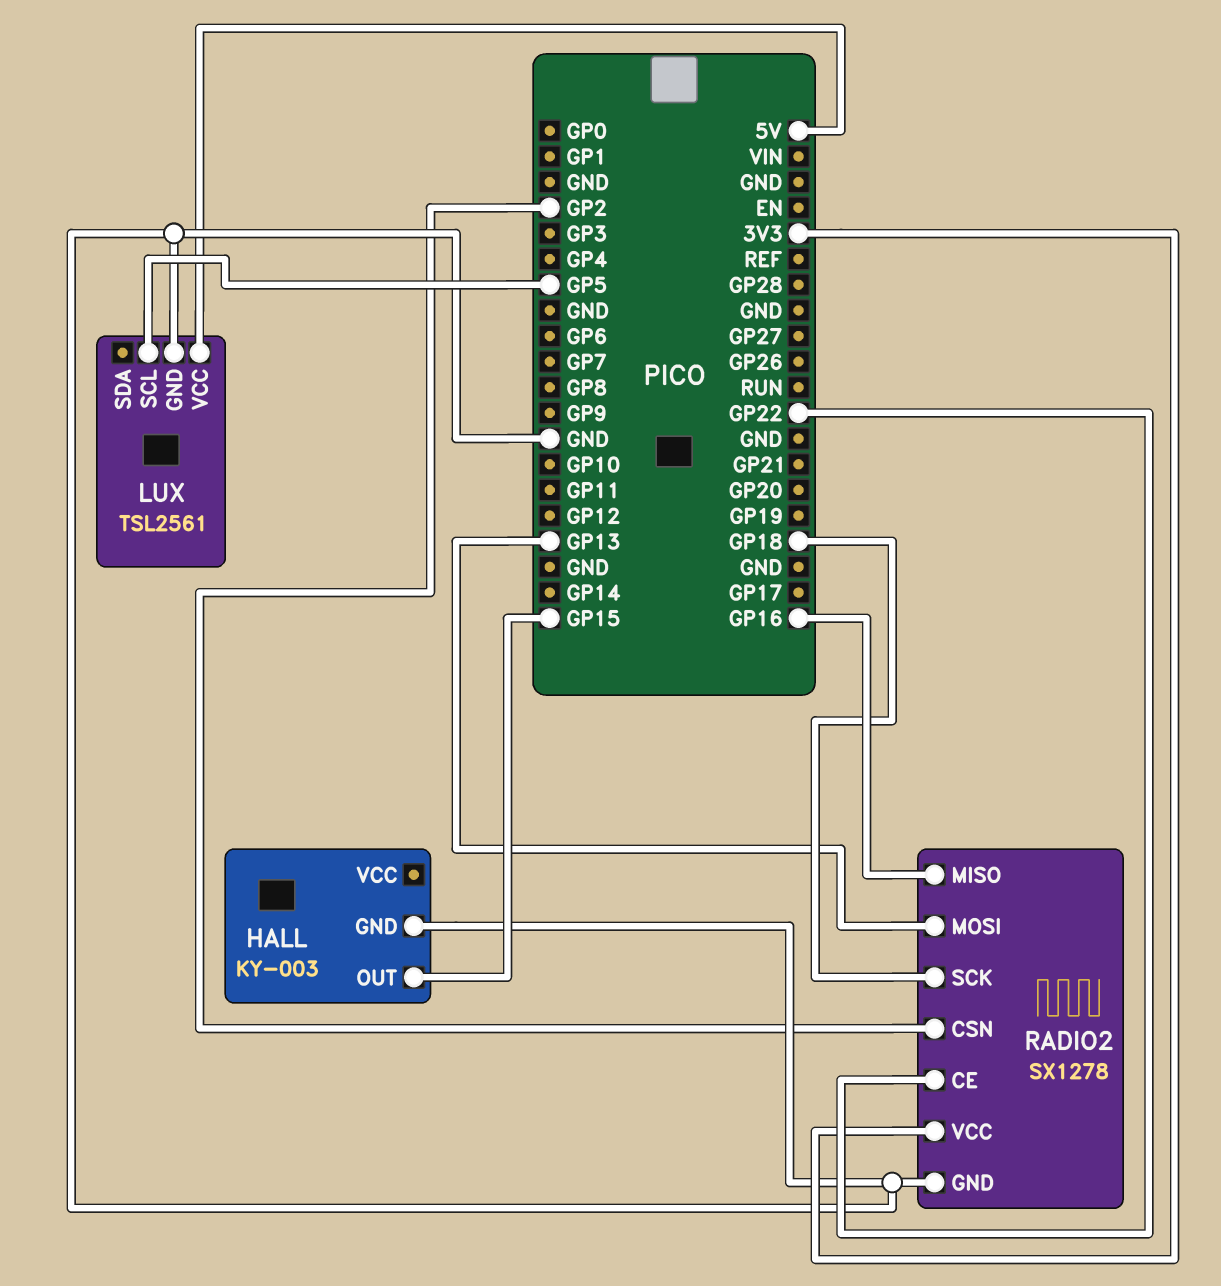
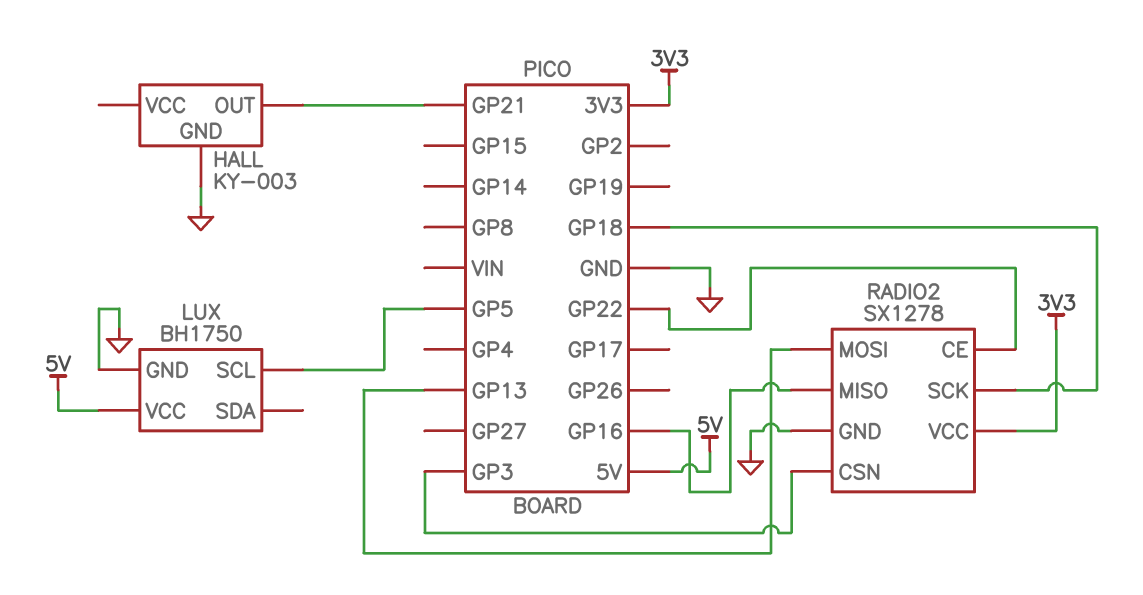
HALL pin OUT: GP15 -> GP21
LUX: TSL2561 -> BH1750
RADIO2 pin CSN: GP2 -> GP3

